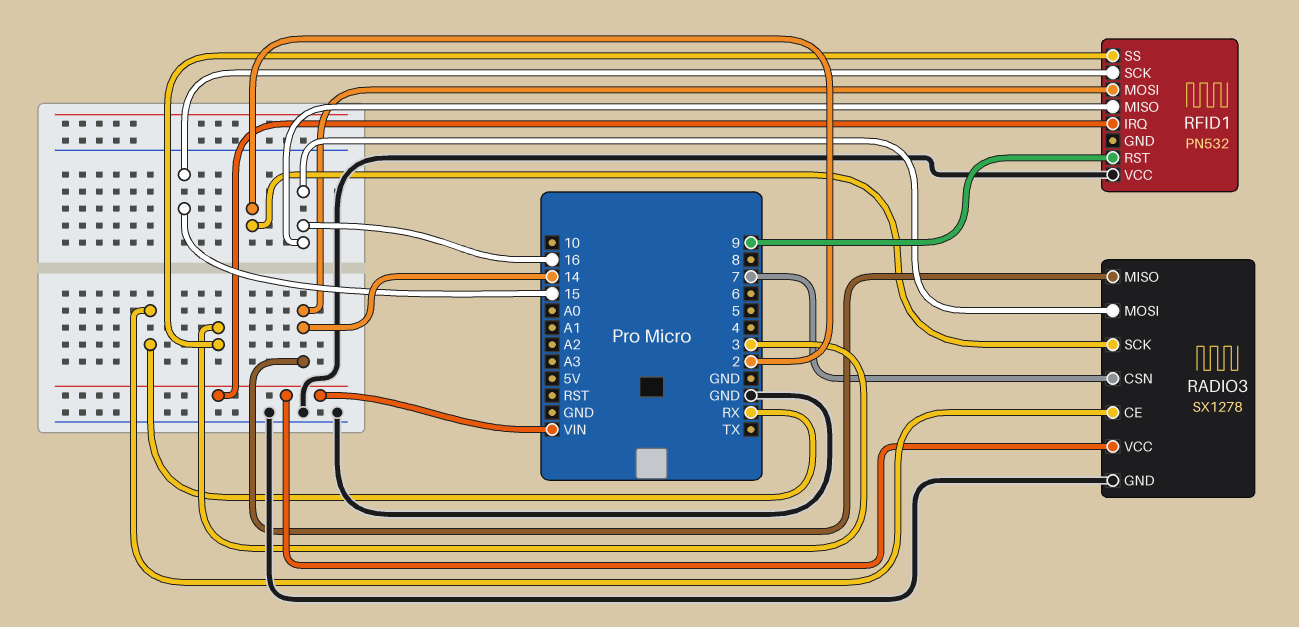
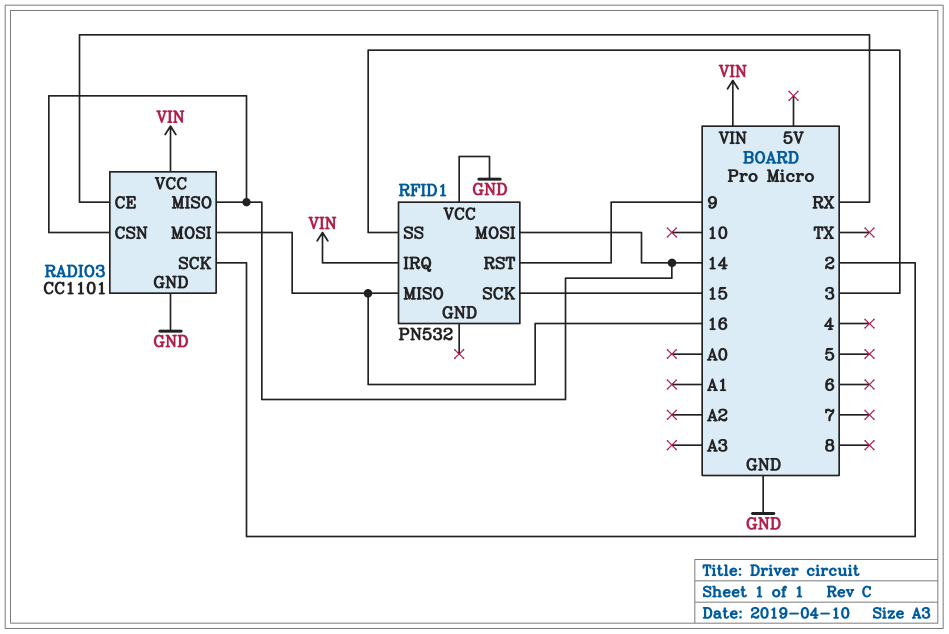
RADIO3: SX1278 -> CC1101
RADIO3 pin CSN: 7 -> 14

